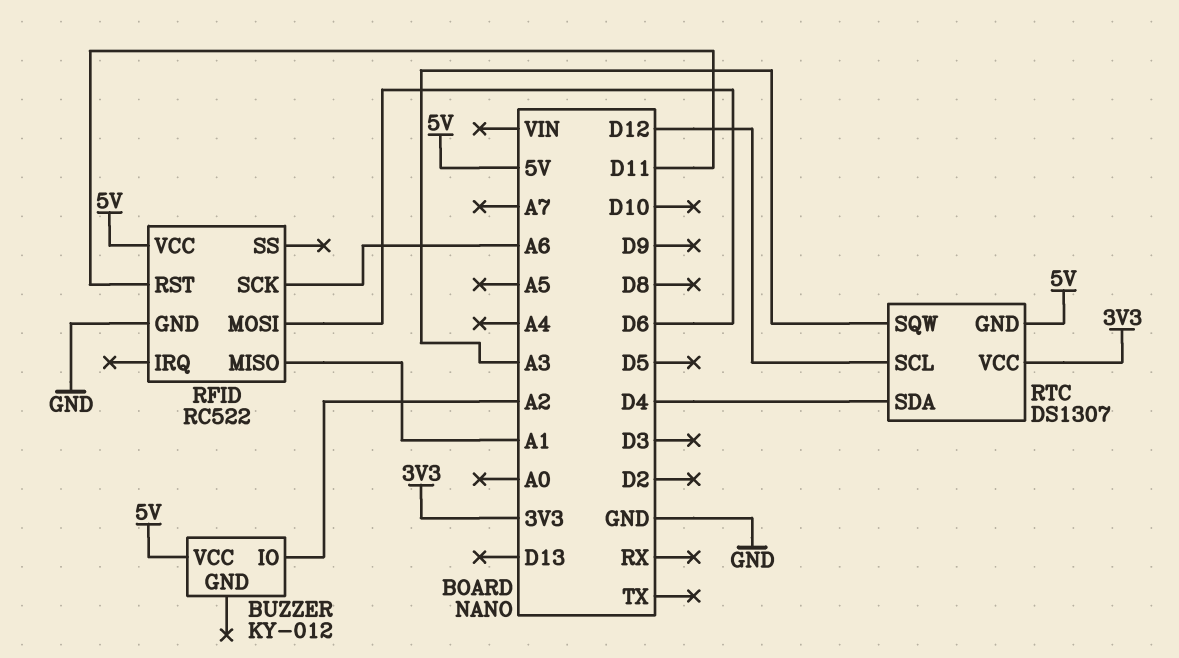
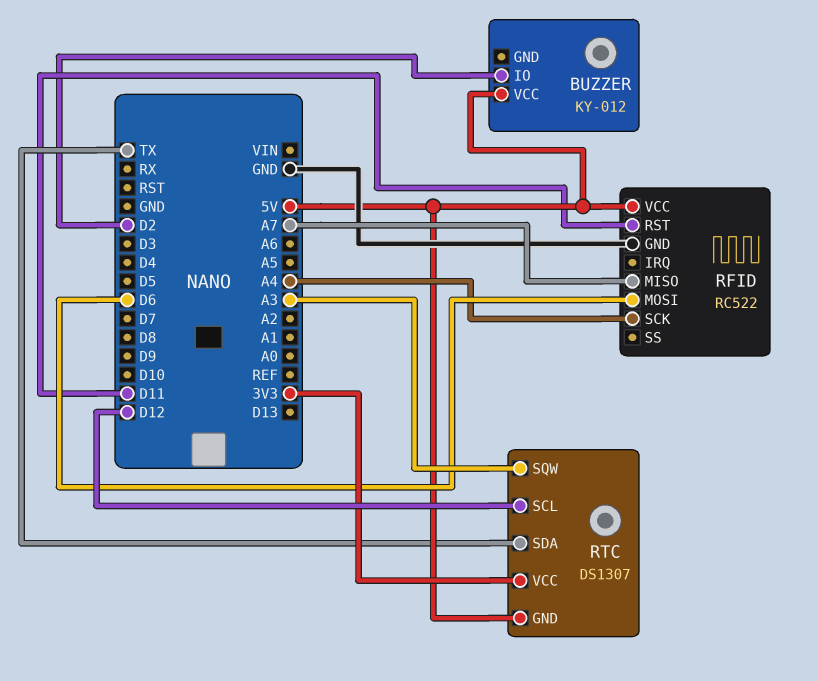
BUZZER pin IO: A2 -> D2
RFID pin MISO: A1 -> A7
RFID pin SCK: A6 -> A4
RTC pin SDA: D4 -> TX

